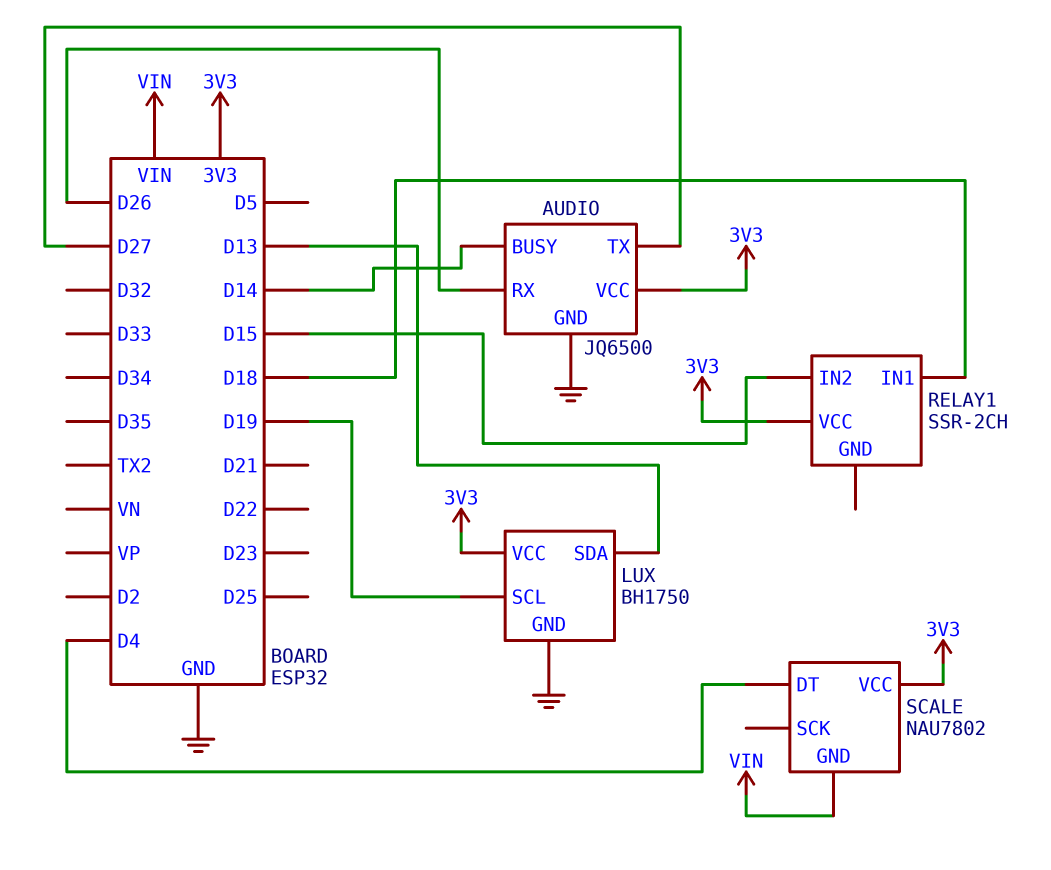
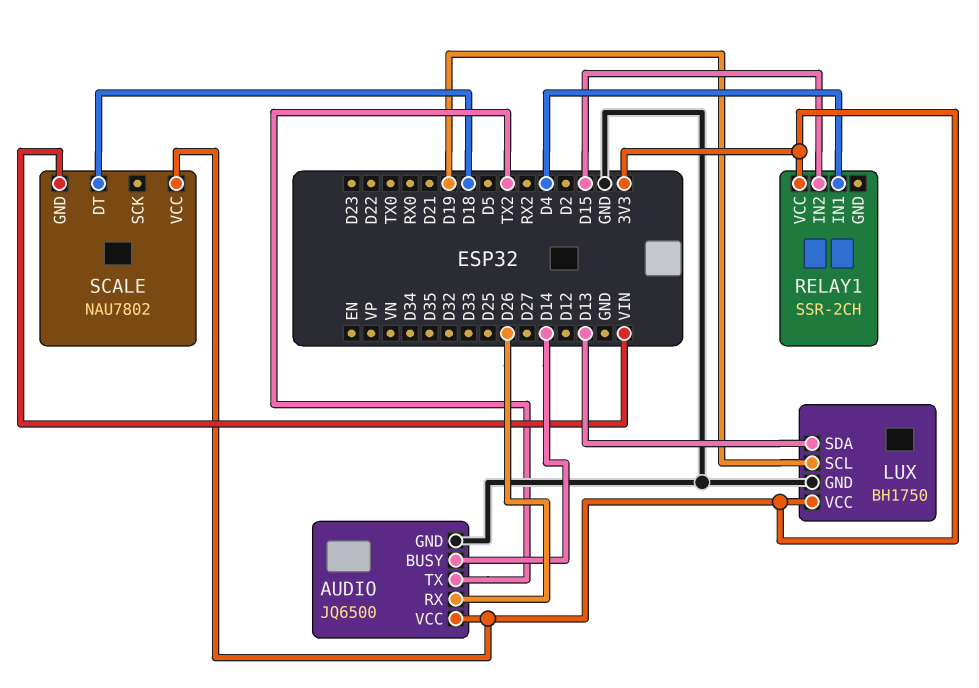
AUDIO pin TX: D27 -> TX2
RELAY1 pin IN1: D18 -> D4
SCALE pin DT: D4 -> D18

